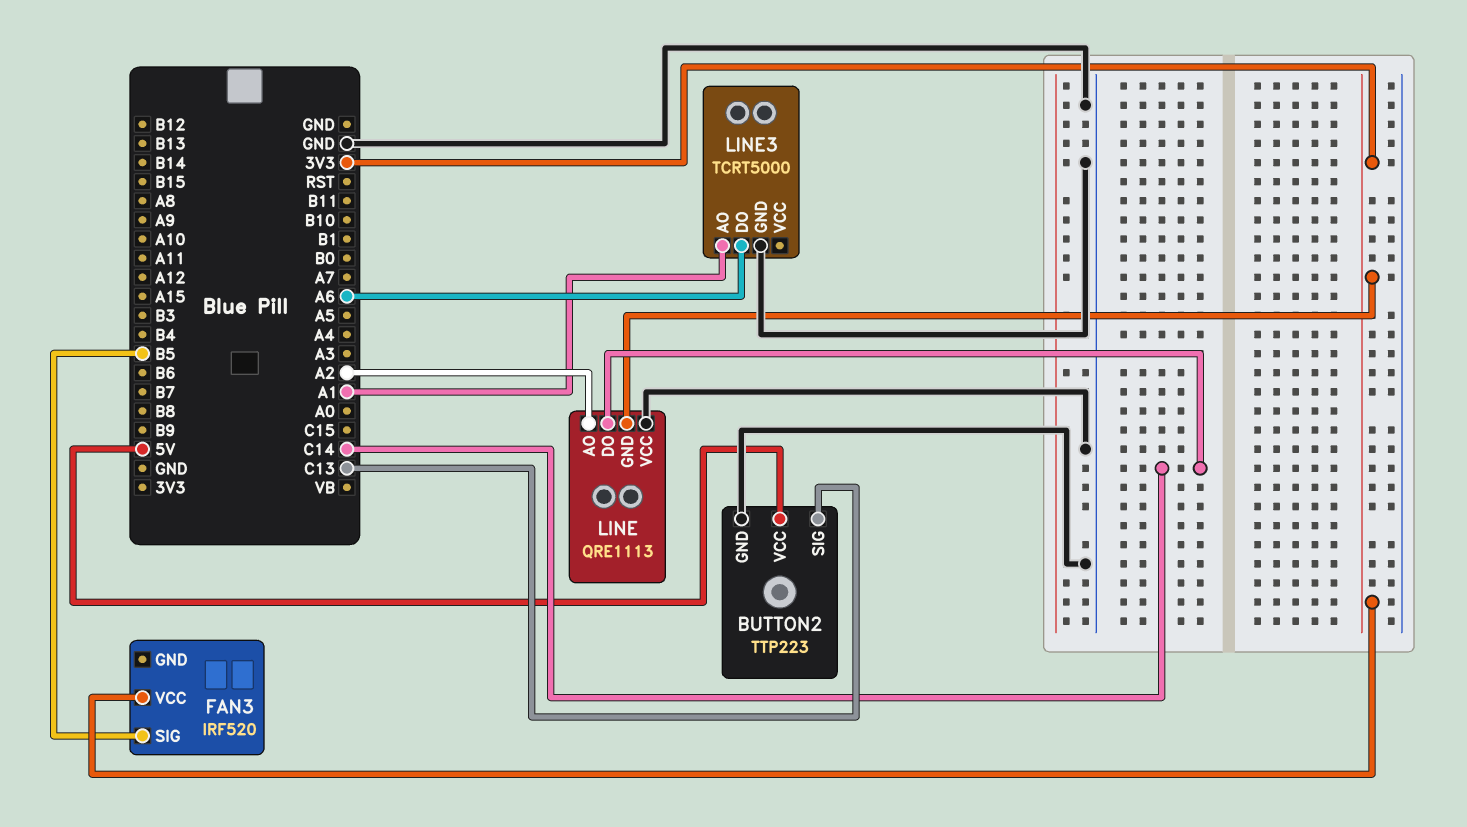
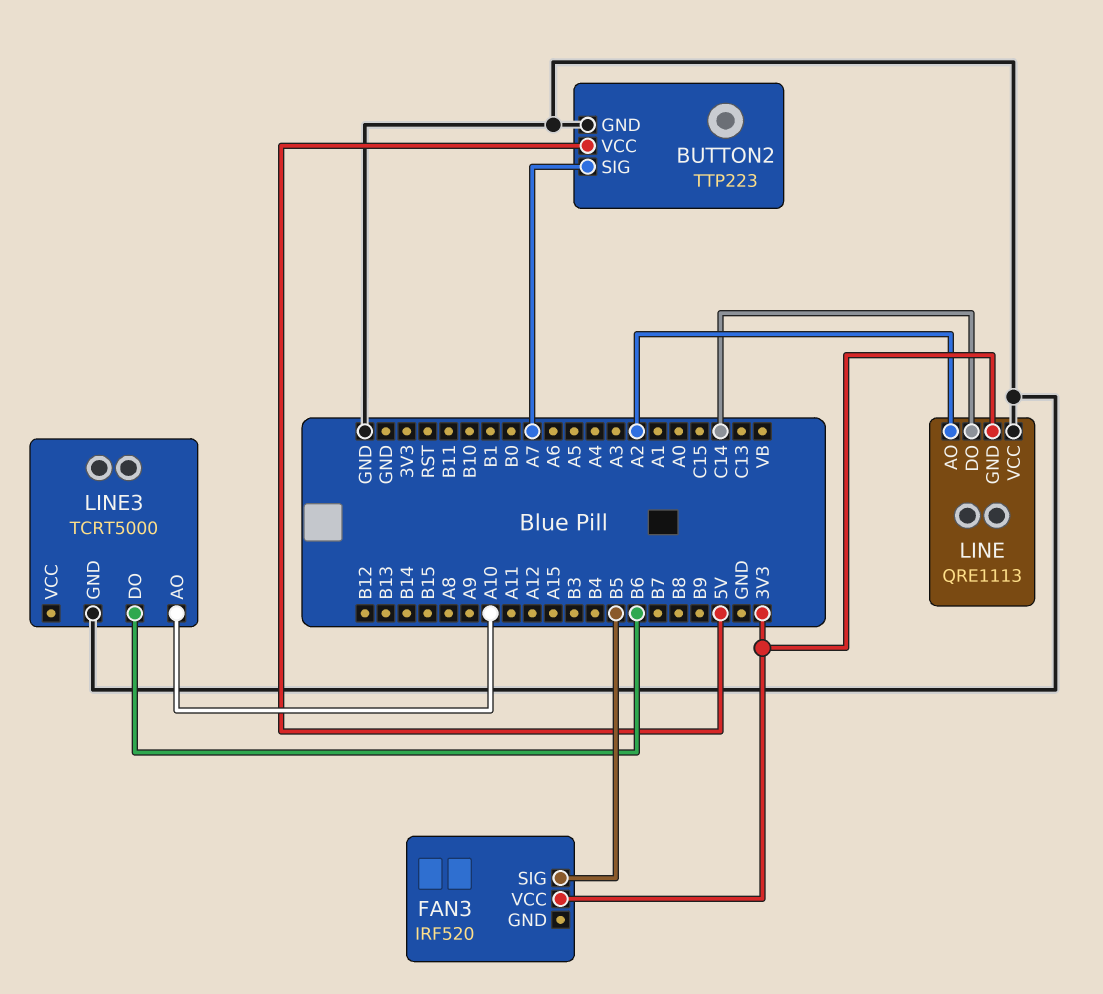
BUTTON2 pin SIG: C13 -> A7
LINE3 pin AO: A1 -> A10
LINE3 pin DO: A6 -> B6

